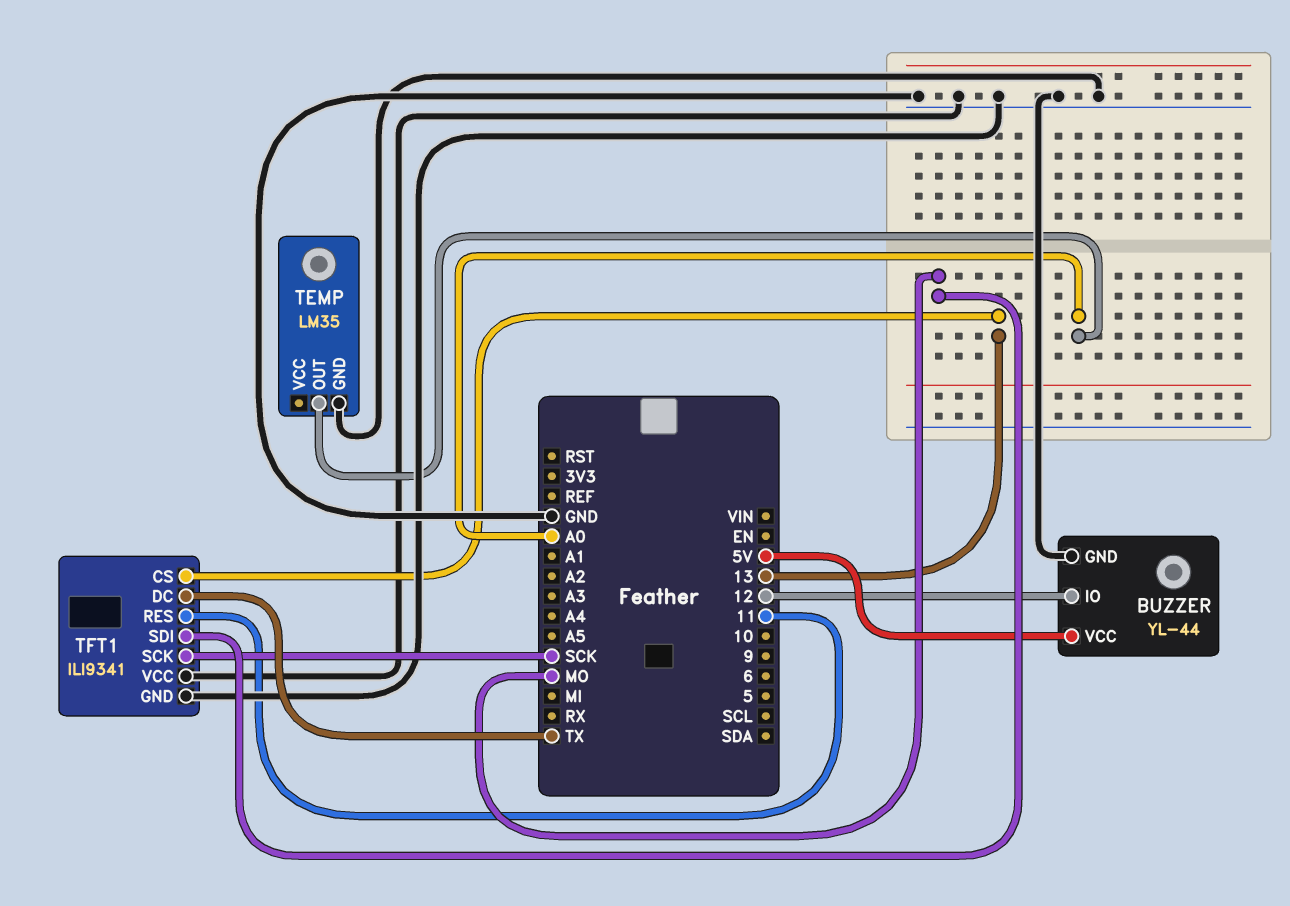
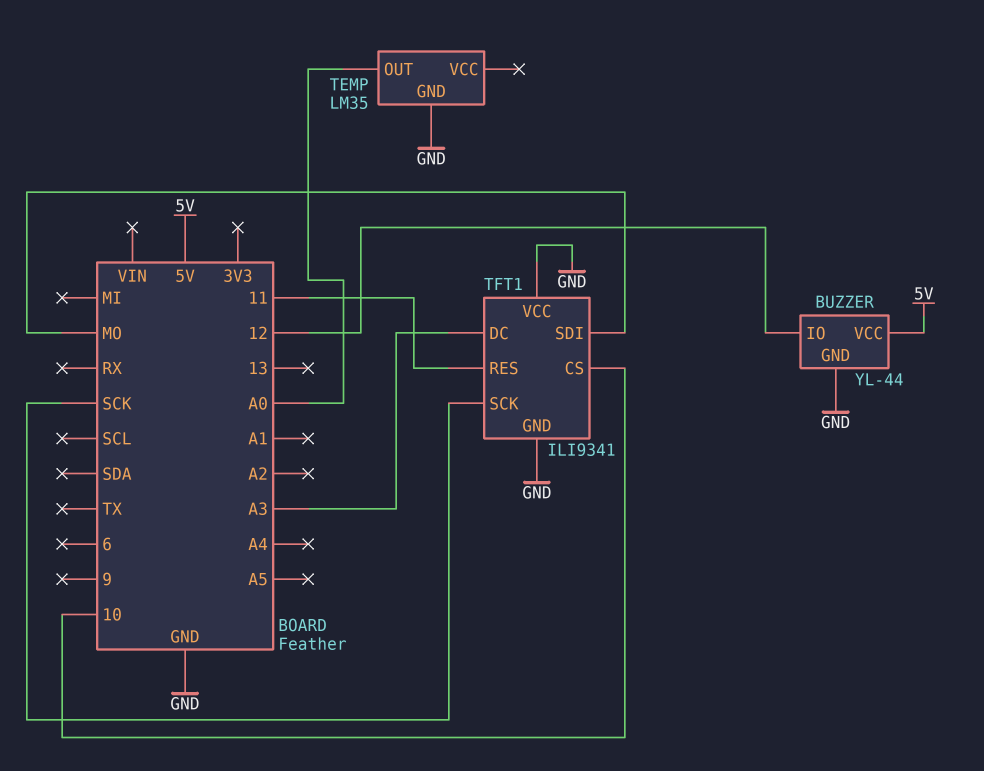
TFT1 pin CS: 13 -> 10
TFT1 pin DC: TX -> A3

